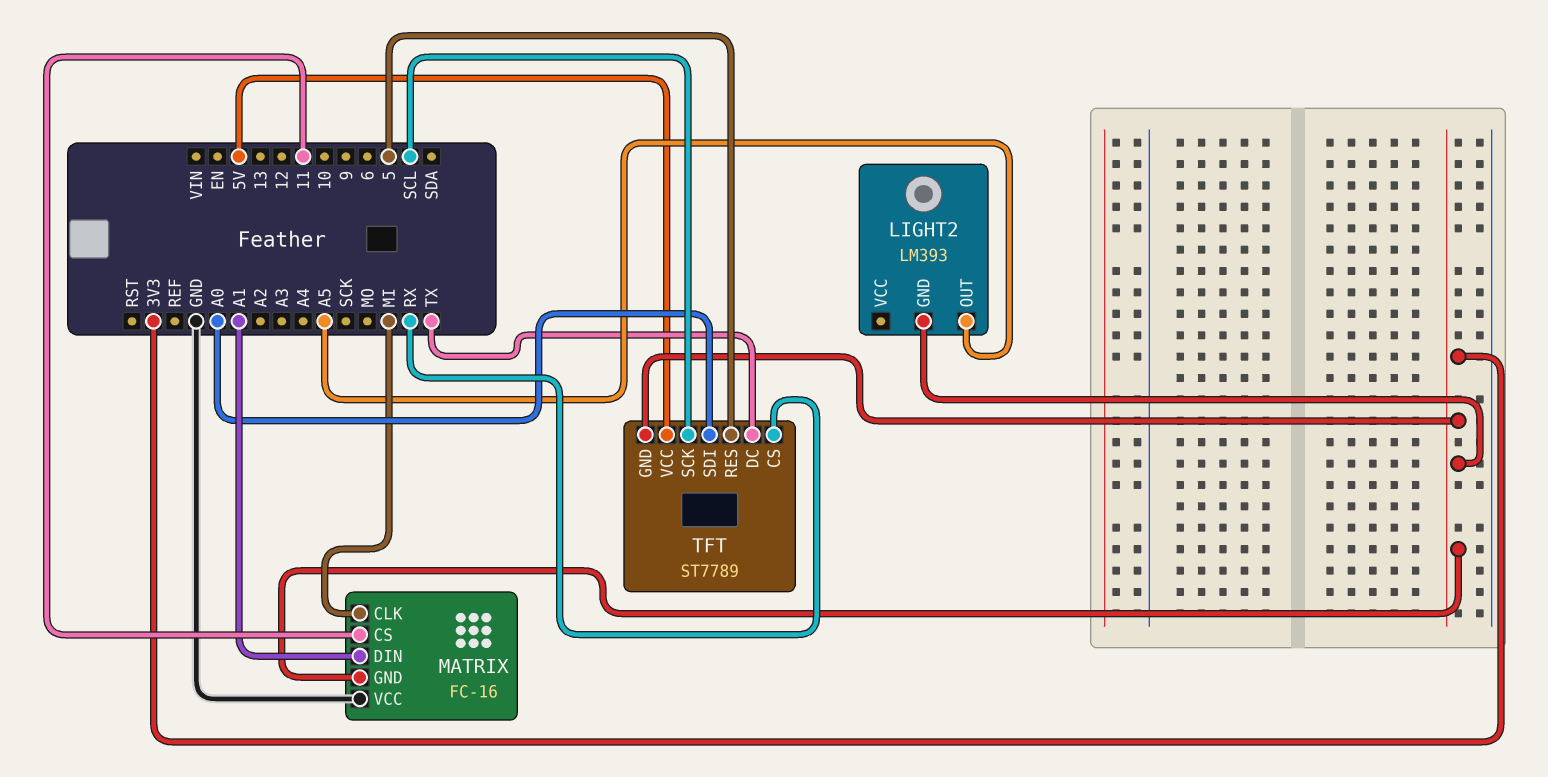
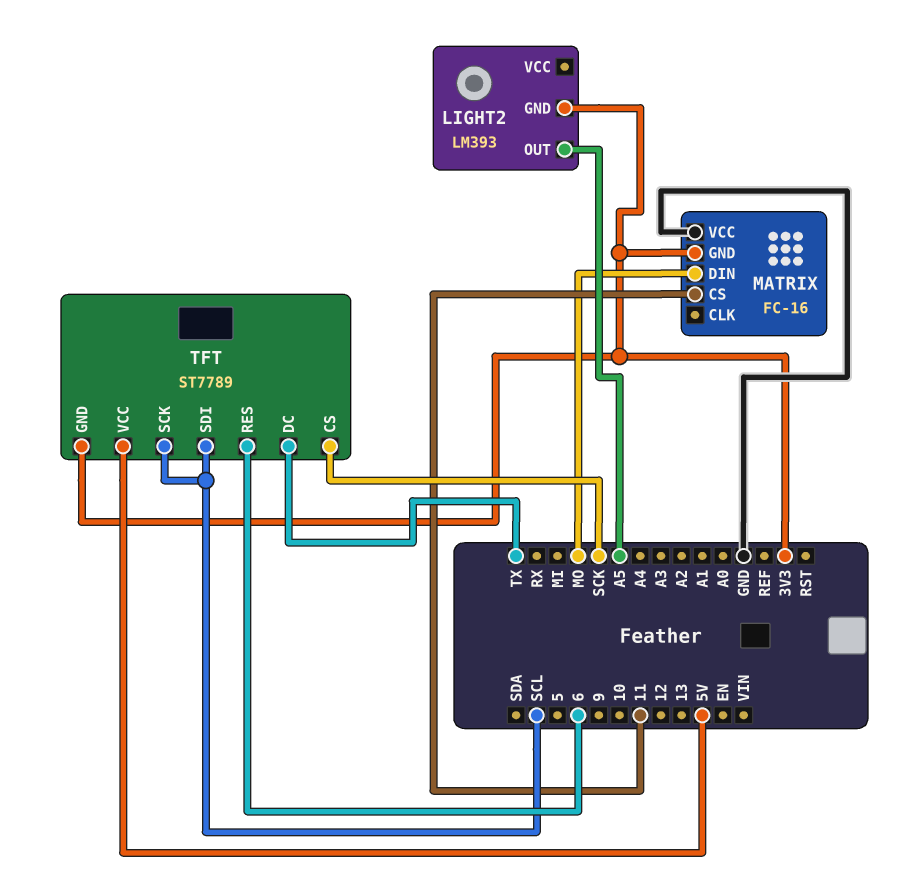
MATRIX pin CLK: MI -> none
MATRIX pin DIN: A1 -> MO
TFT pin CS: RX -> SCK
TFT pin RES: 5 -> 6
TFT pin SDI: A0 -> SCL

